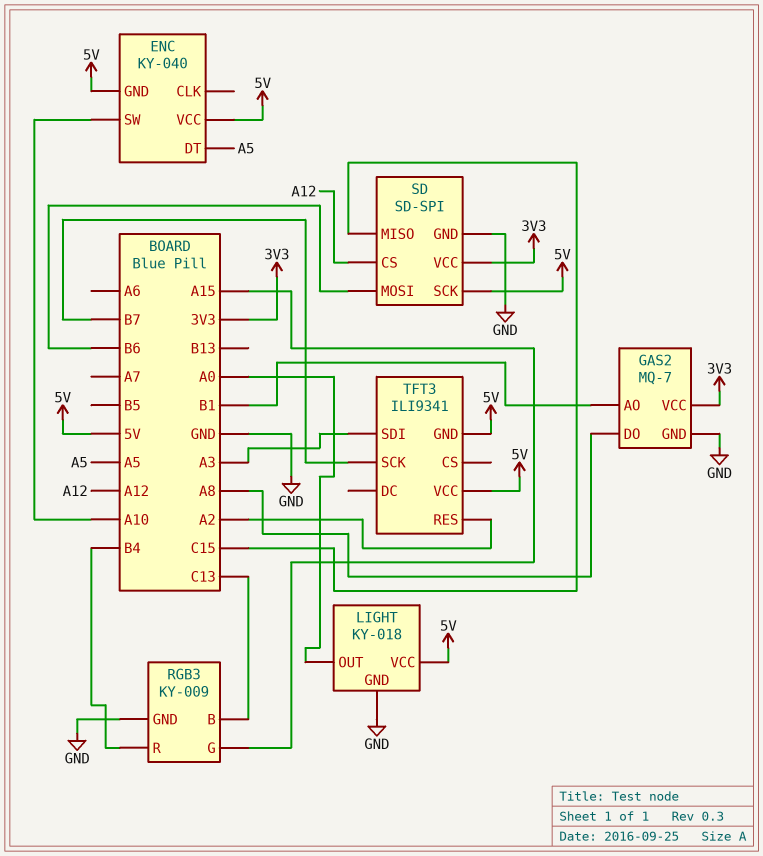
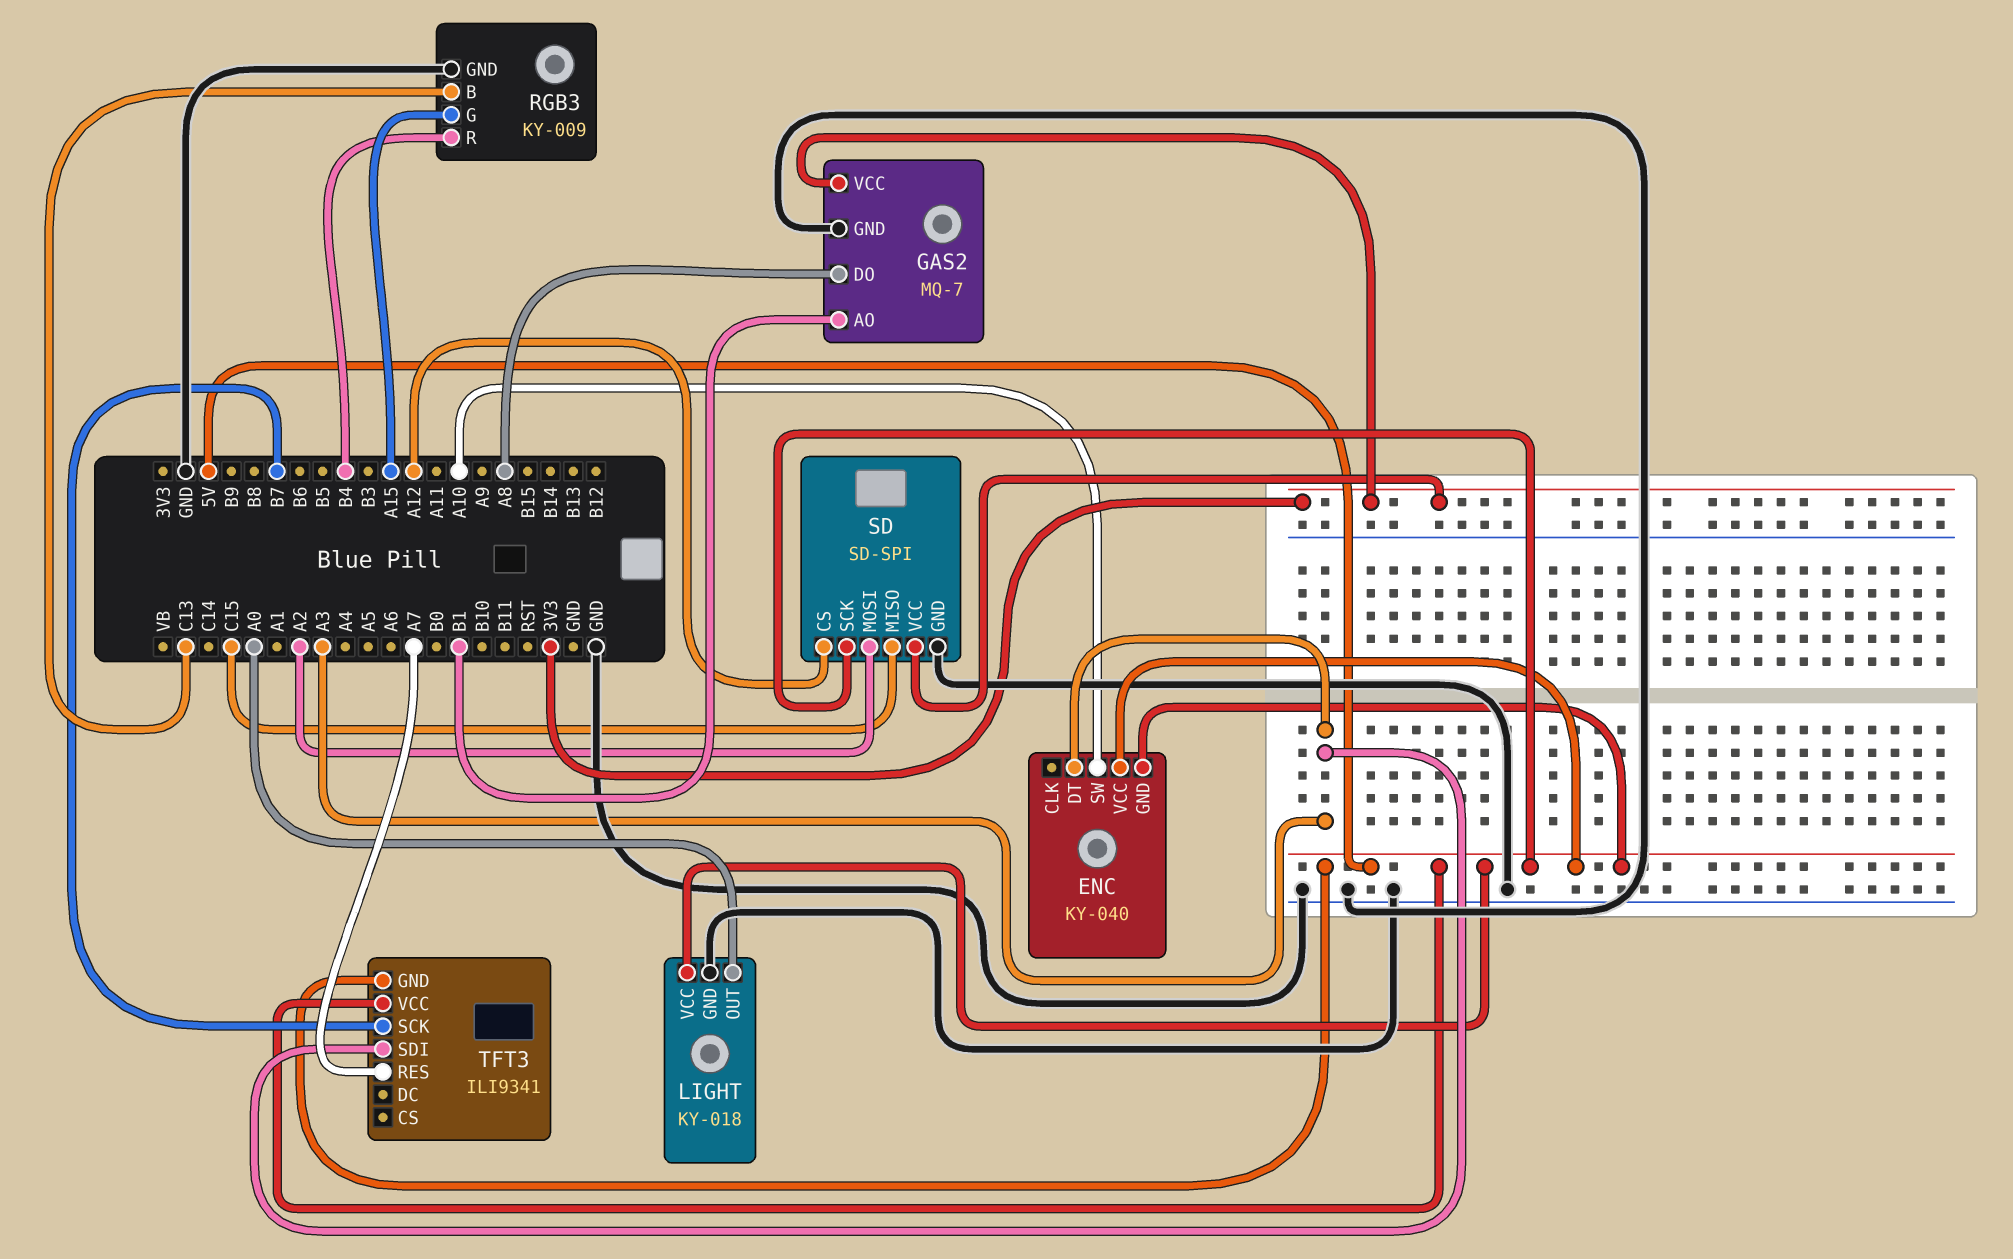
ENC pin DT: A5 -> A3
SD pin MOSI: B6 -> A2
TFT3 pin RES: A2 -> A7

